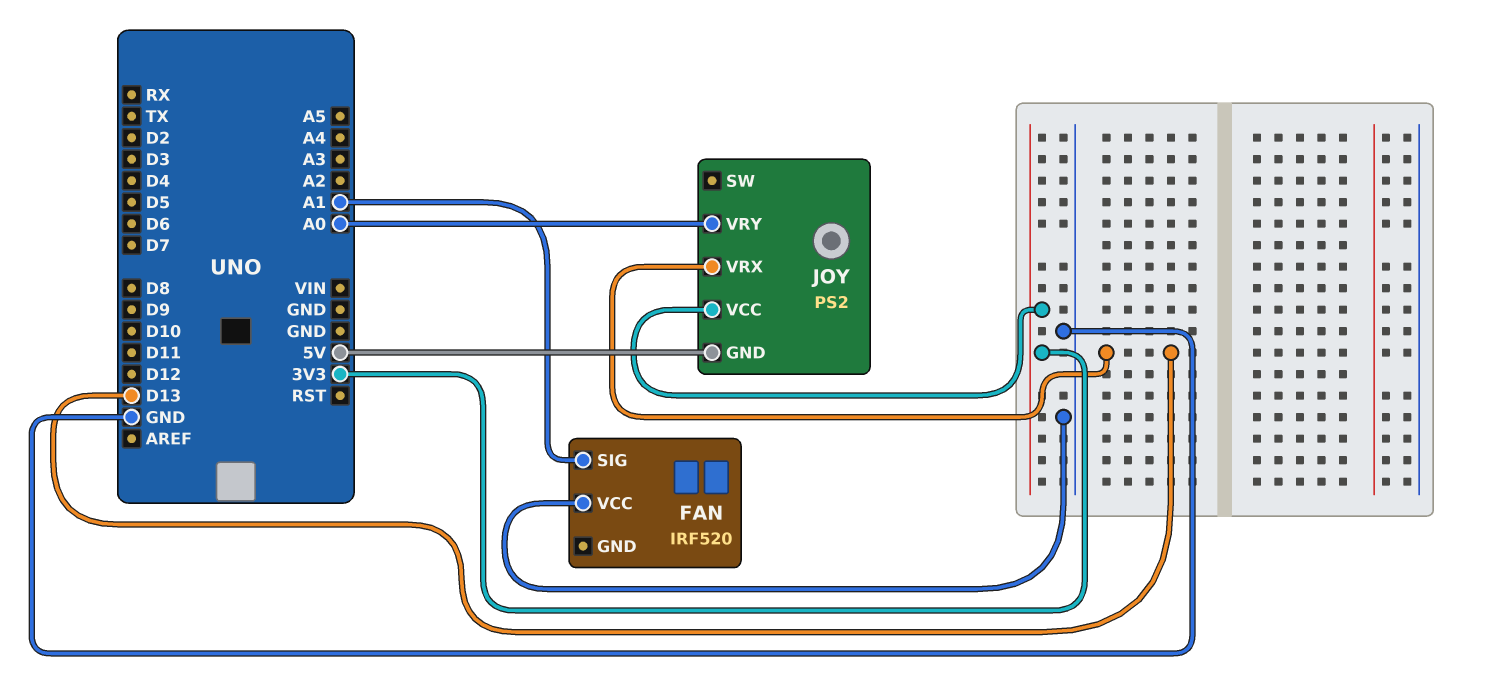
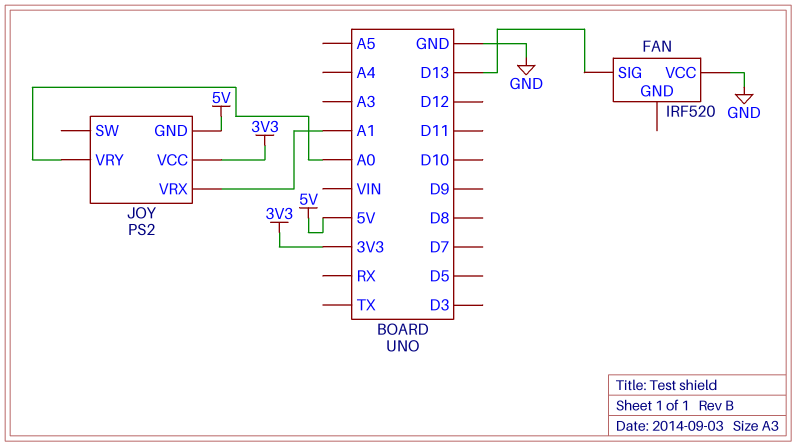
FAN pin SIG: A1 -> D13
JOY pin VRX: D13 -> A1

